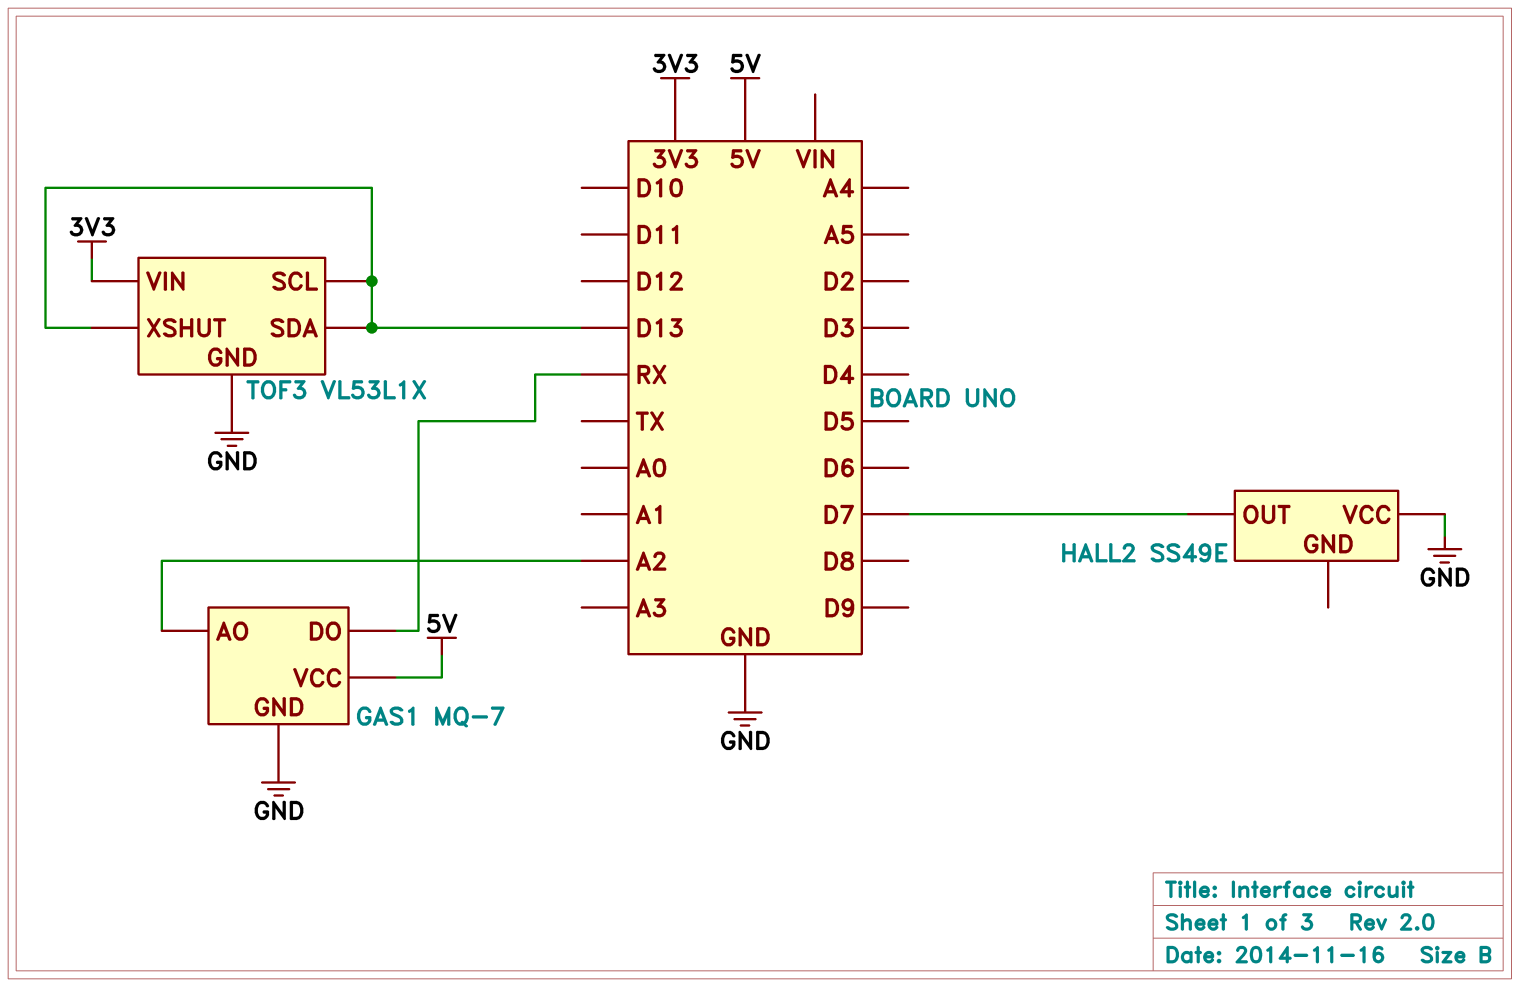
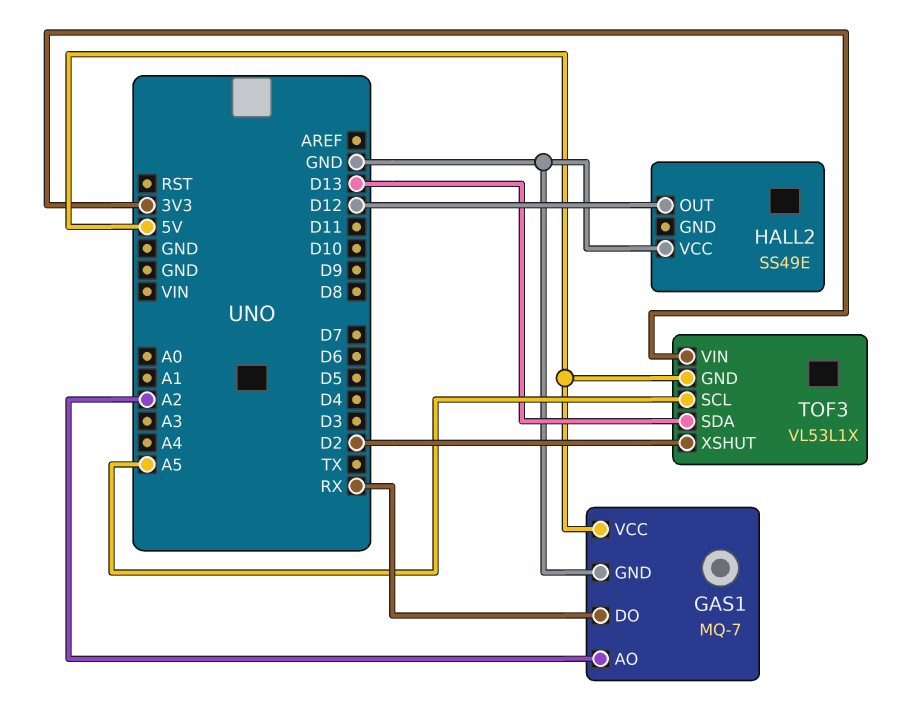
HALL2 pin OUT: D7 -> D12
TOF3 pin GND: GND -> 5V
TOF3 pin SCL: D13 -> A5
TOF3 pin XSHUT: D13 -> D2

